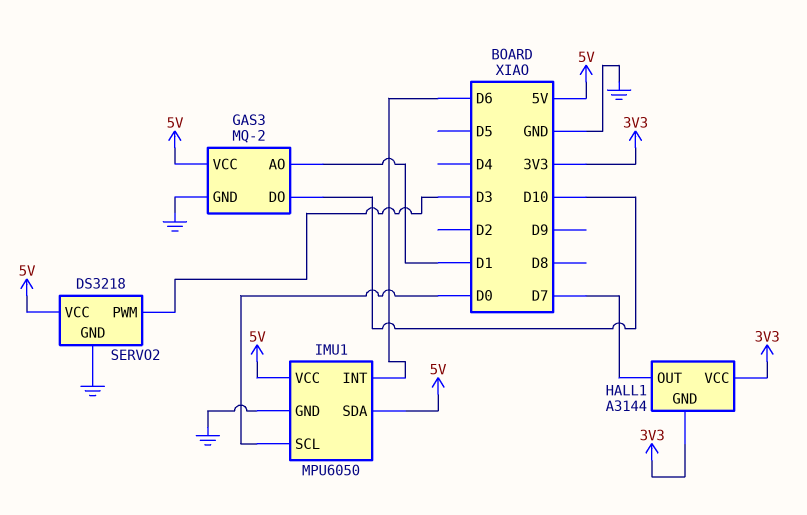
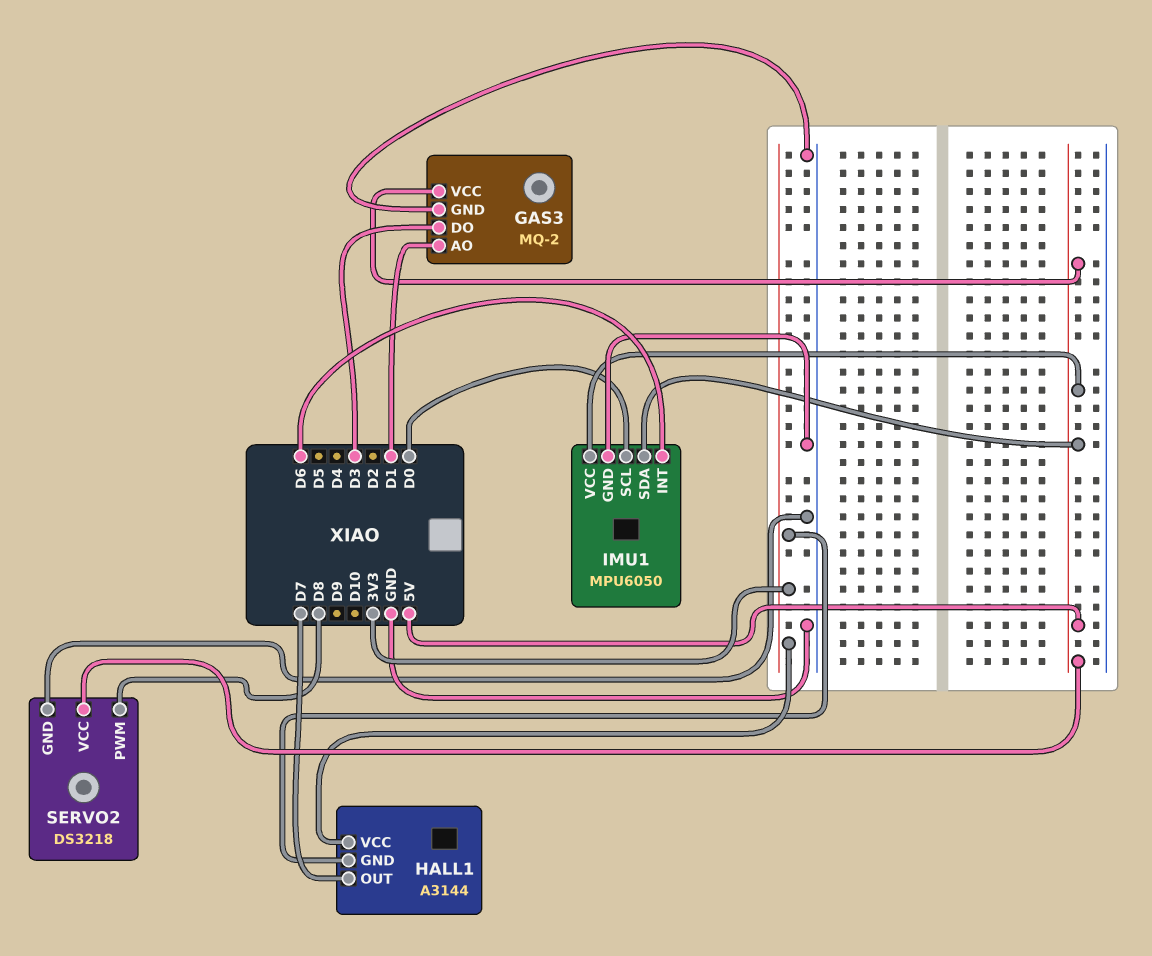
GAS3 pin DO: D10 -> D3
SERVO2 pin PWM: D3 -> D8

